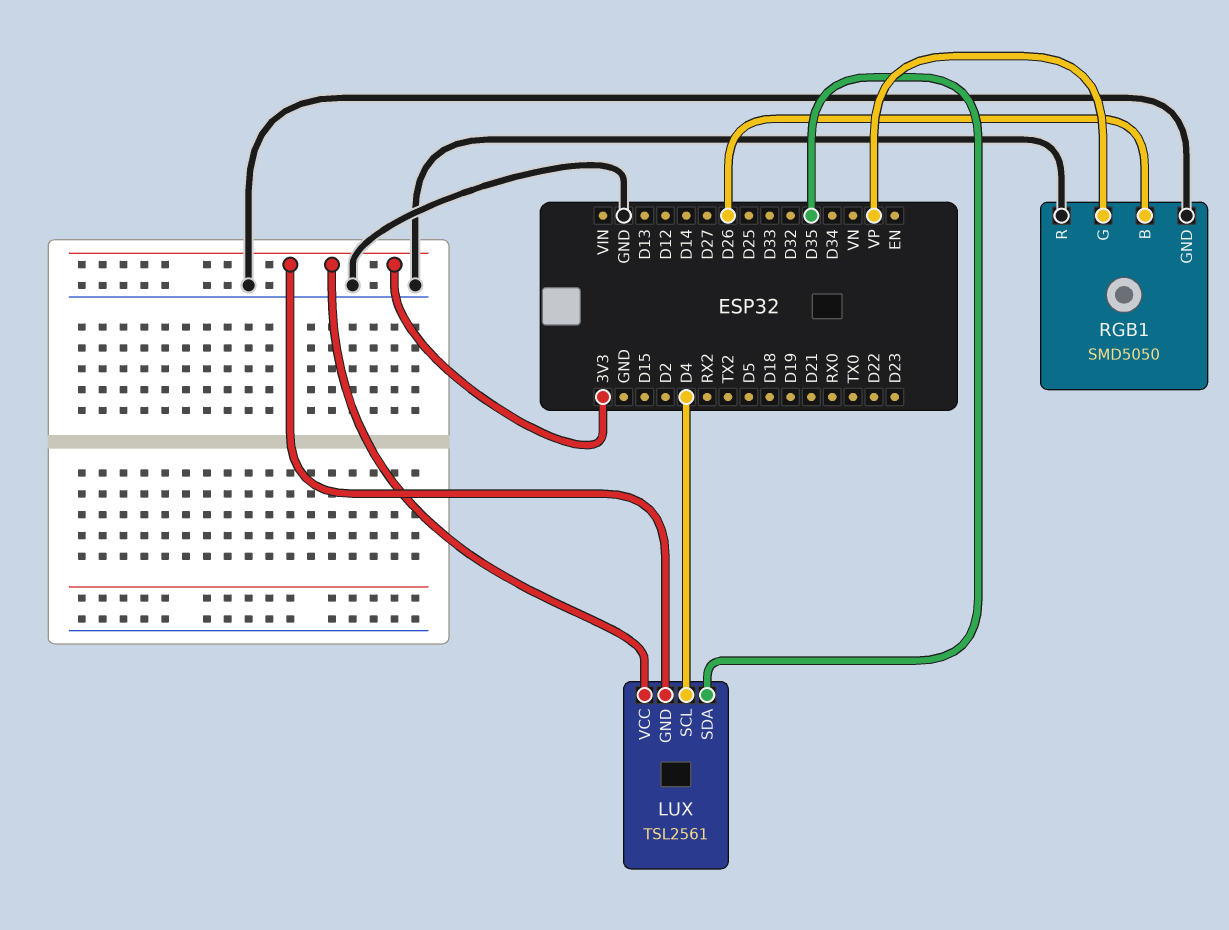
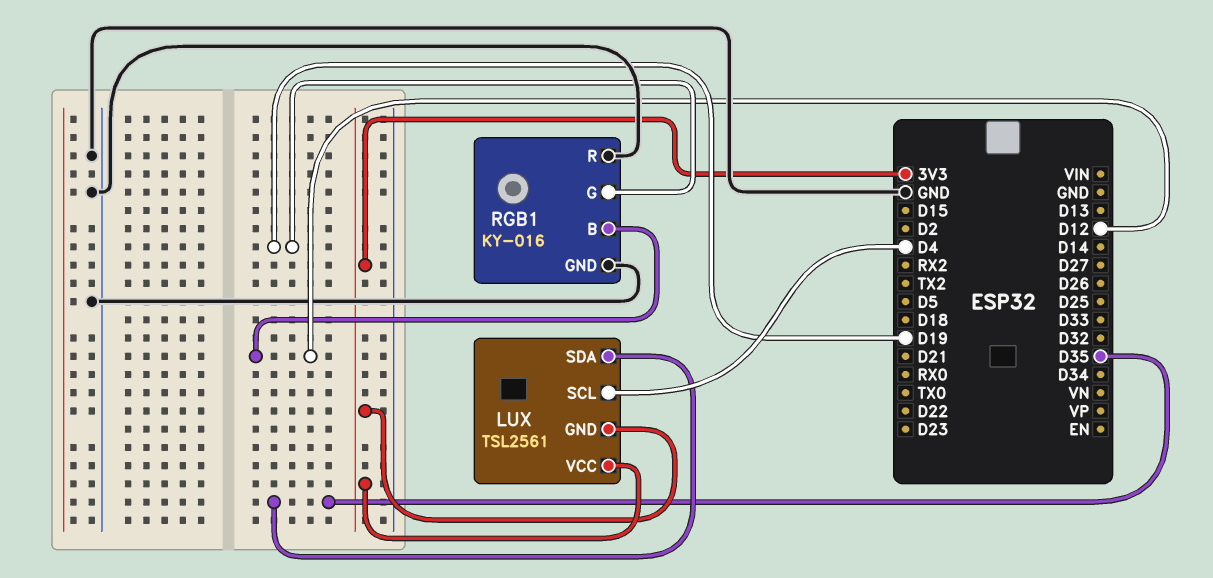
RGB1: SMD5050 -> KY-016
RGB1 pin B: D26 -> D12
RGB1 pin G: VP -> D19

